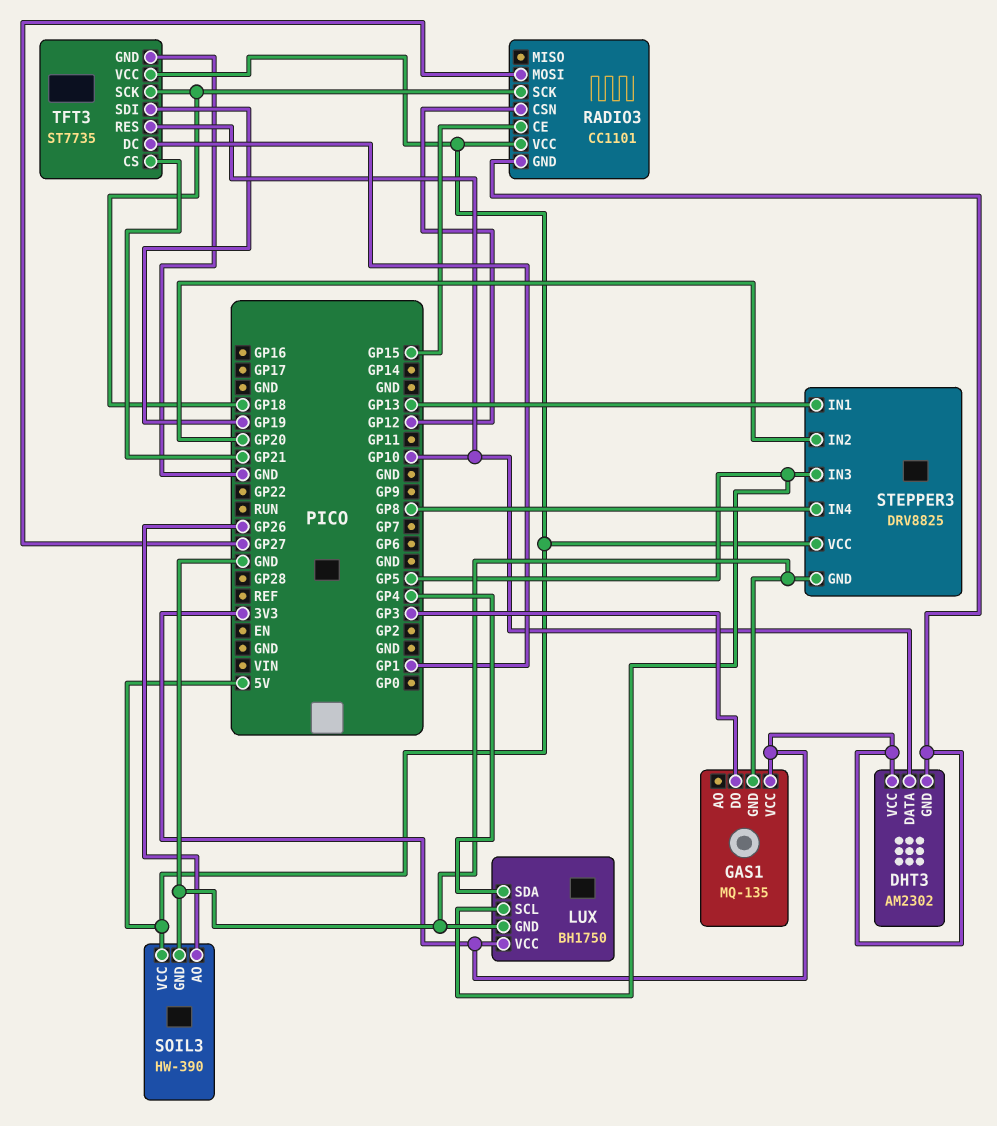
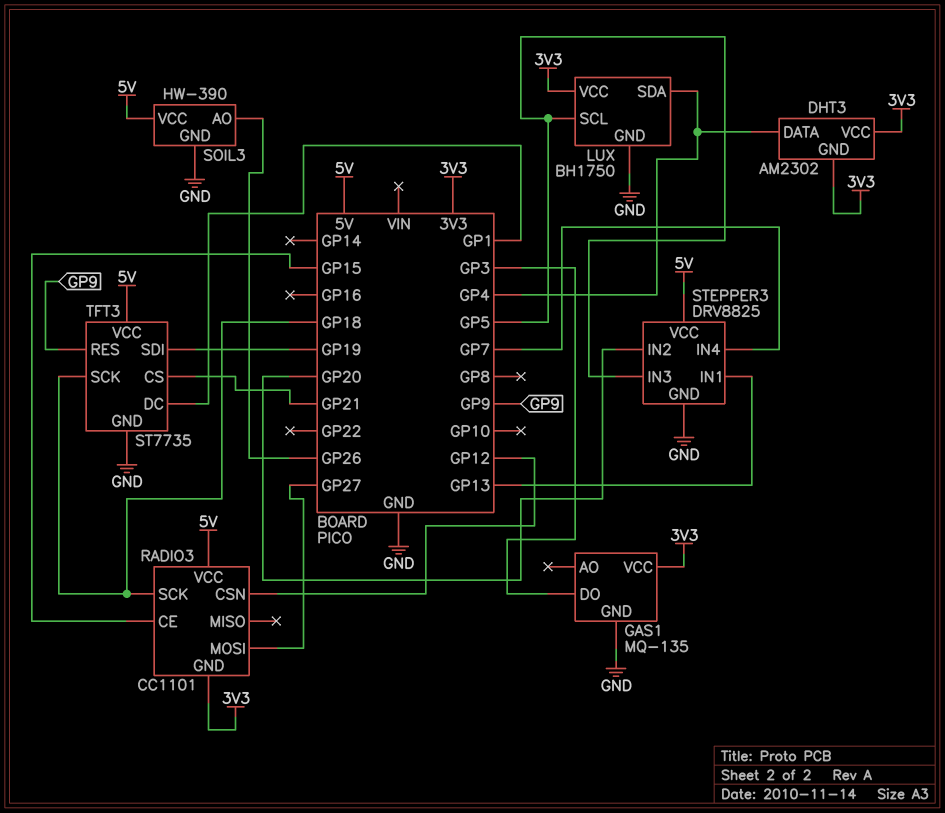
DHT3 pin DATA: GP10 -> GP4
STEPPER3 pin IN4: GP8 -> GP7
TFT3 pin RES: GP10 -> GP9

